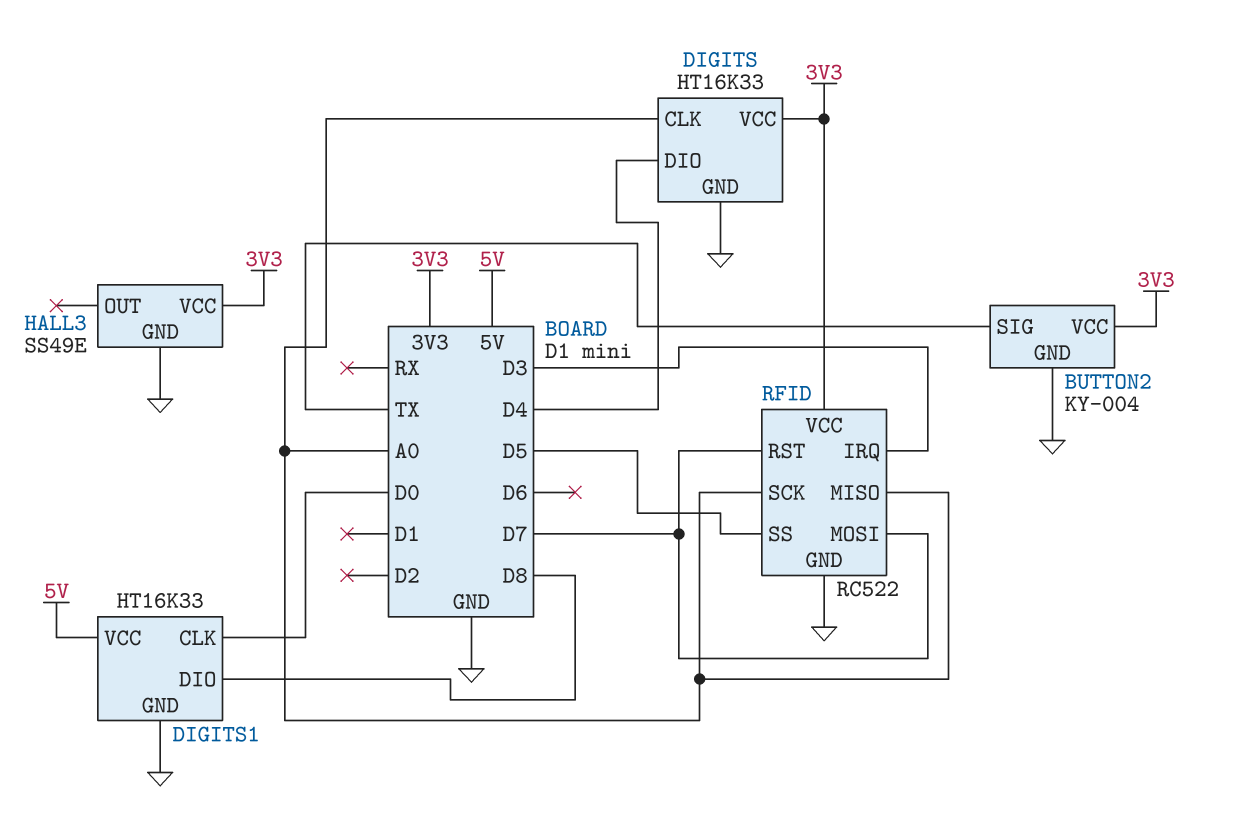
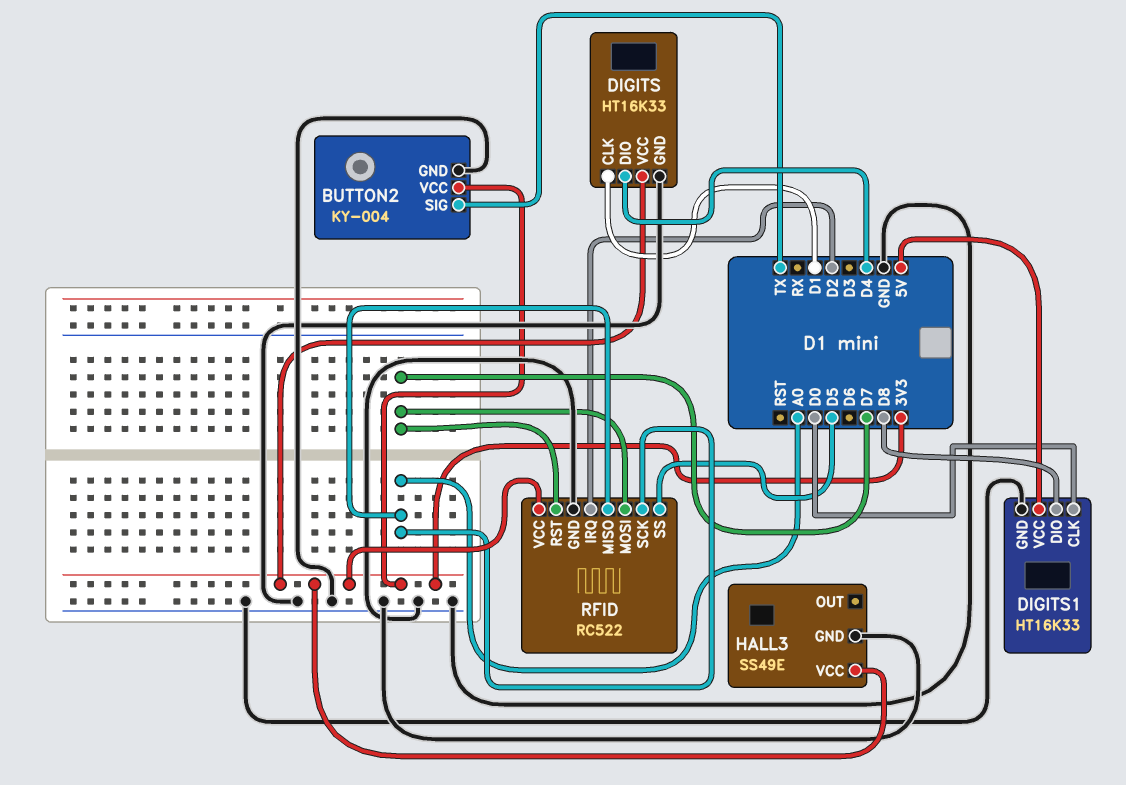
DIGITS pin CLK: A0 -> D1
RFID pin IRQ: D3 -> D2

